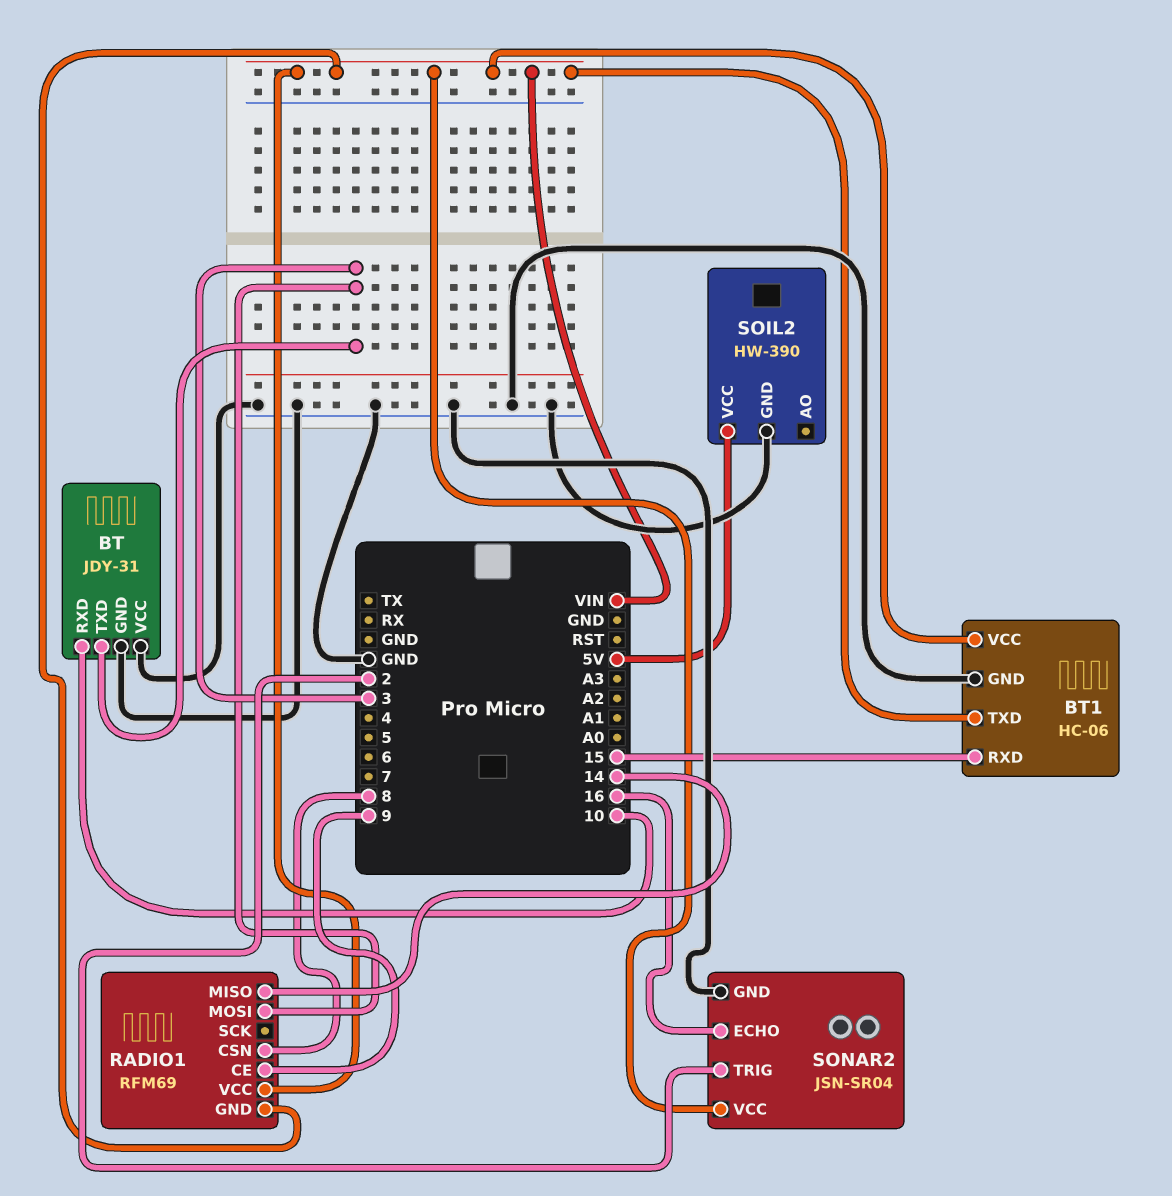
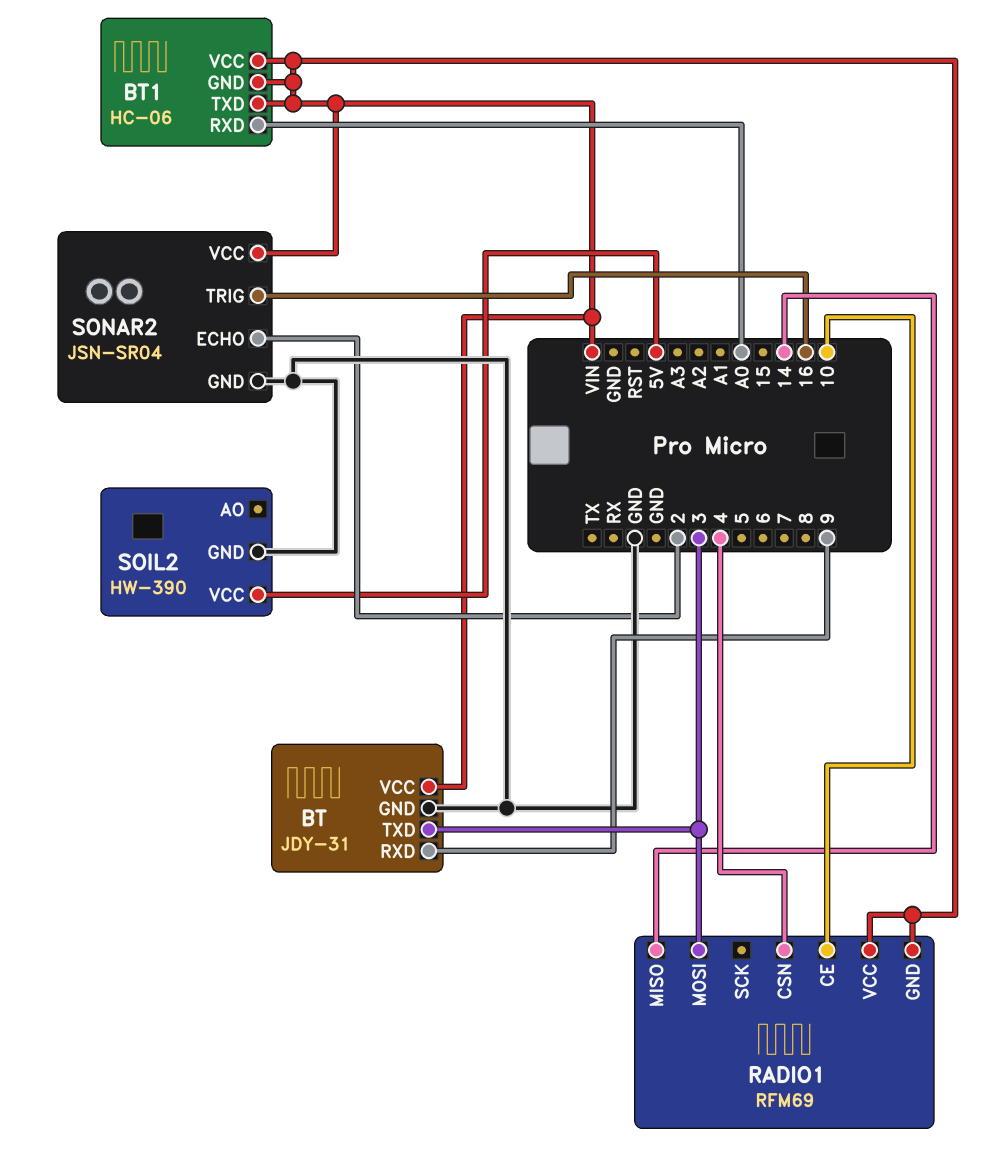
BT pin RXD: 10 -> 9
BT pin VCC: GND -> VIN
BT1 pin GND: GND -> VIN
BT1 pin RXD: 15 -> A0
RADIO1 pin CE: 9 -> 10
RADIO1 pin CSN: 8 -> 4
SONAR2 pin ECHO: 16 -> 2
SONAR2 pin TRIG: 2 -> 16

